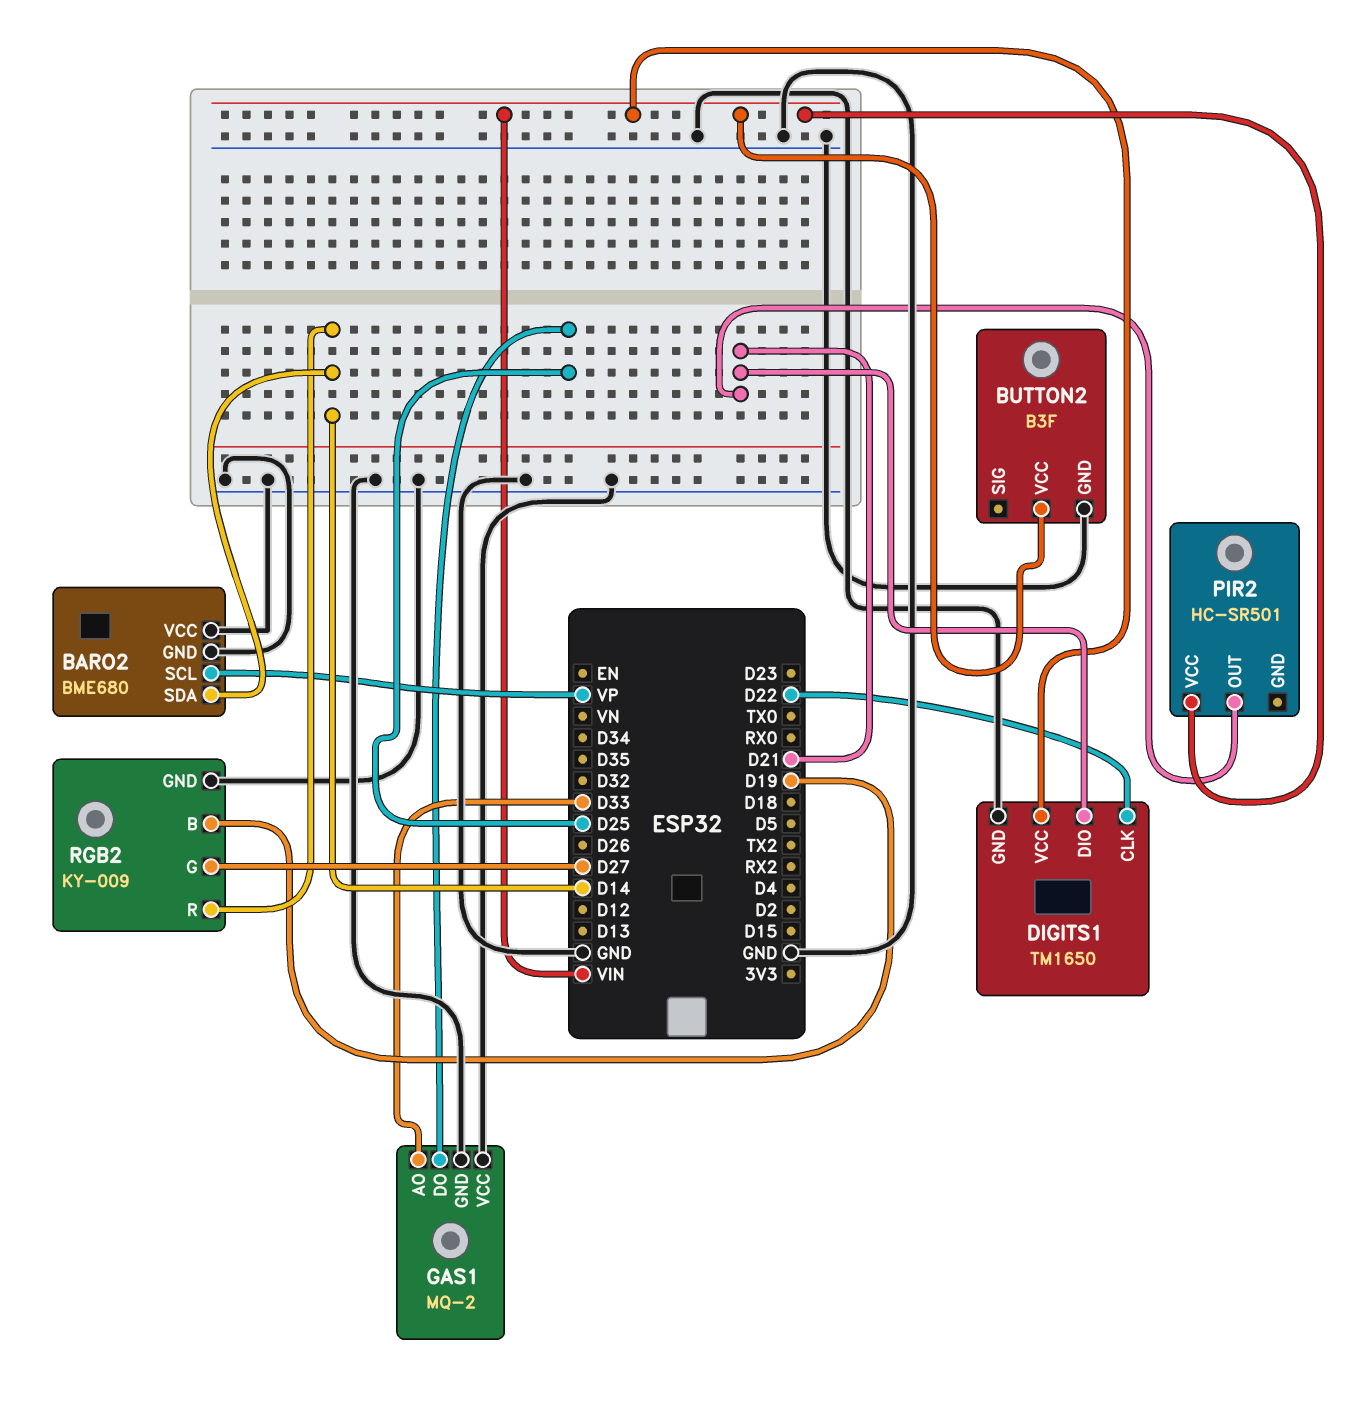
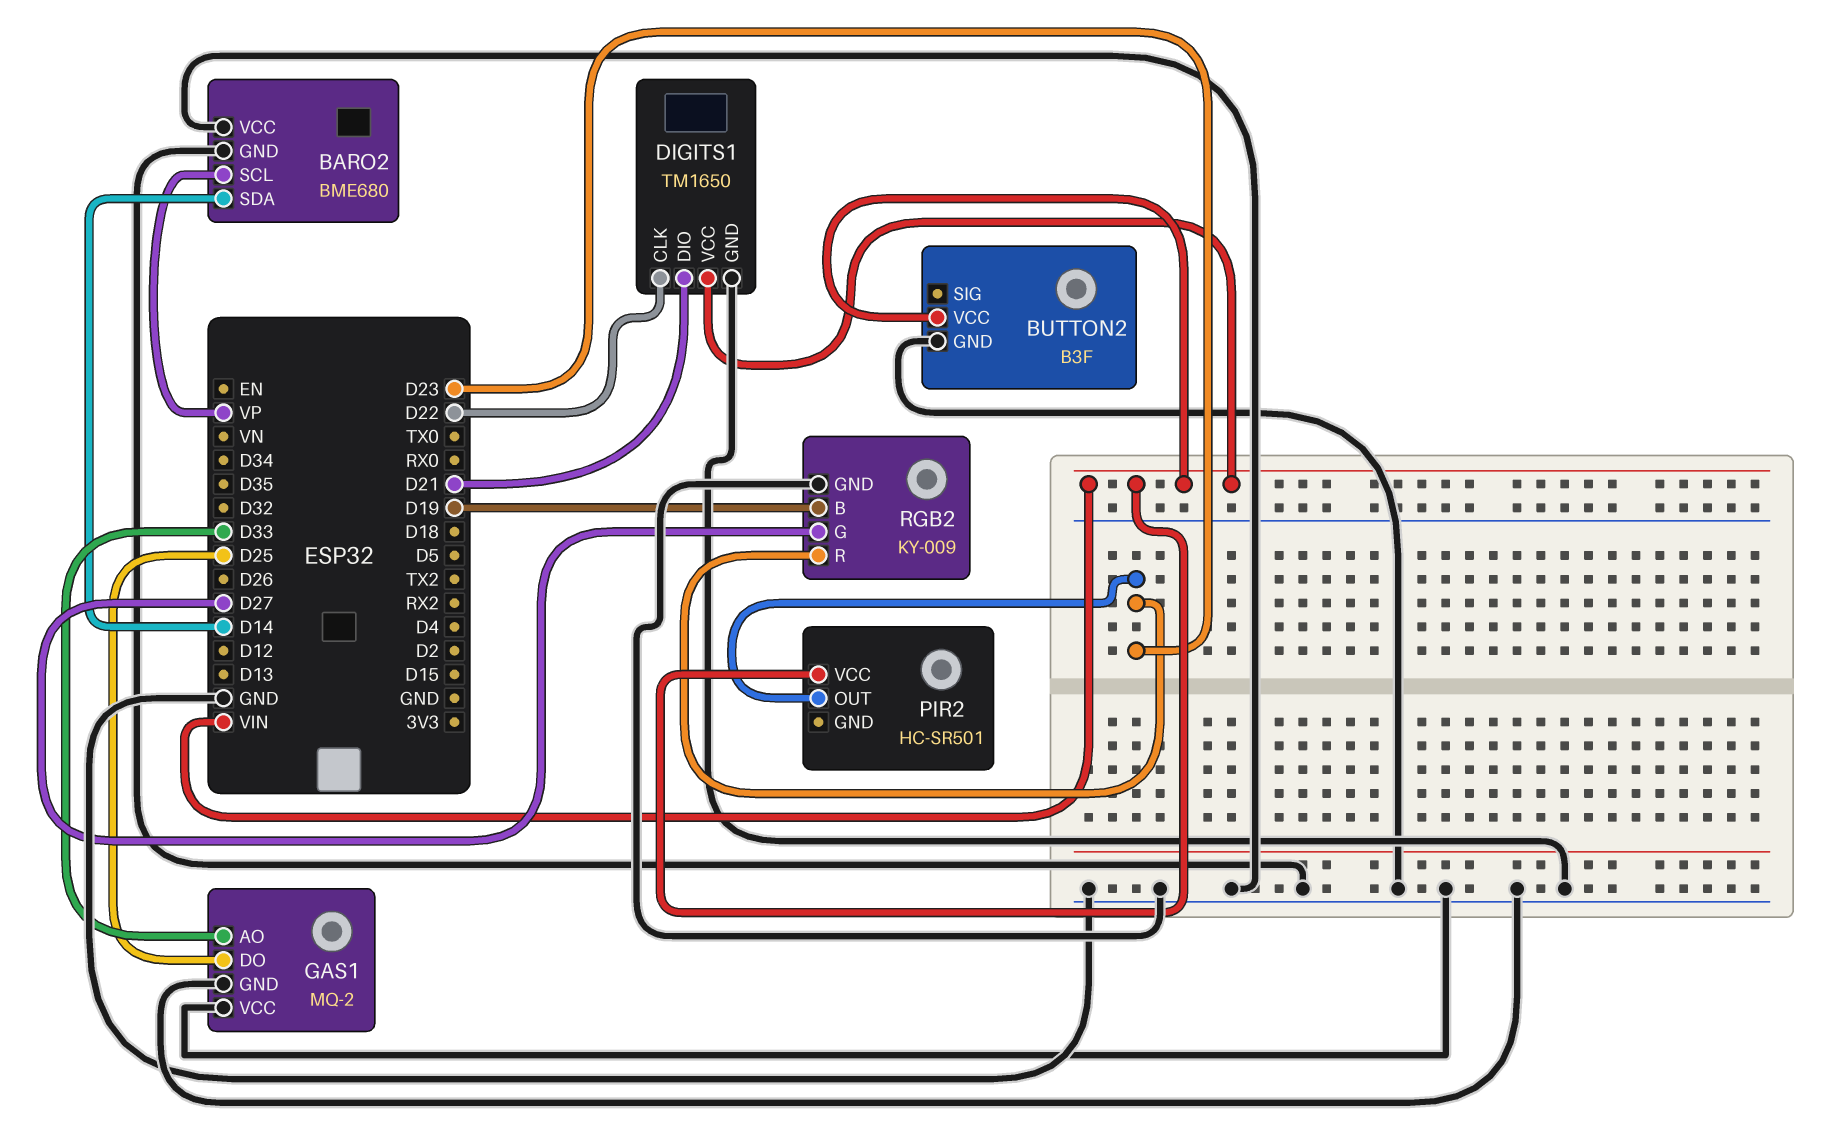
PIR2 pin OUT: D21 -> D23
RGB2 pin R: D14 -> D23

